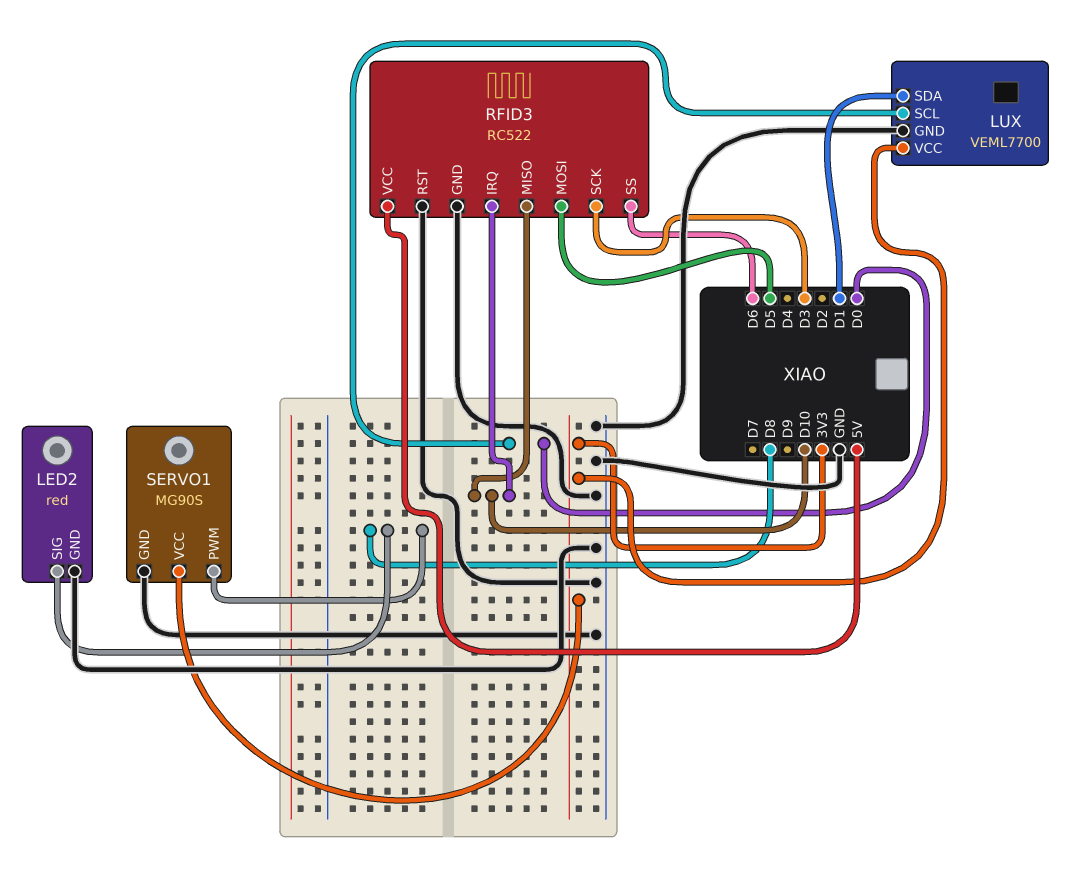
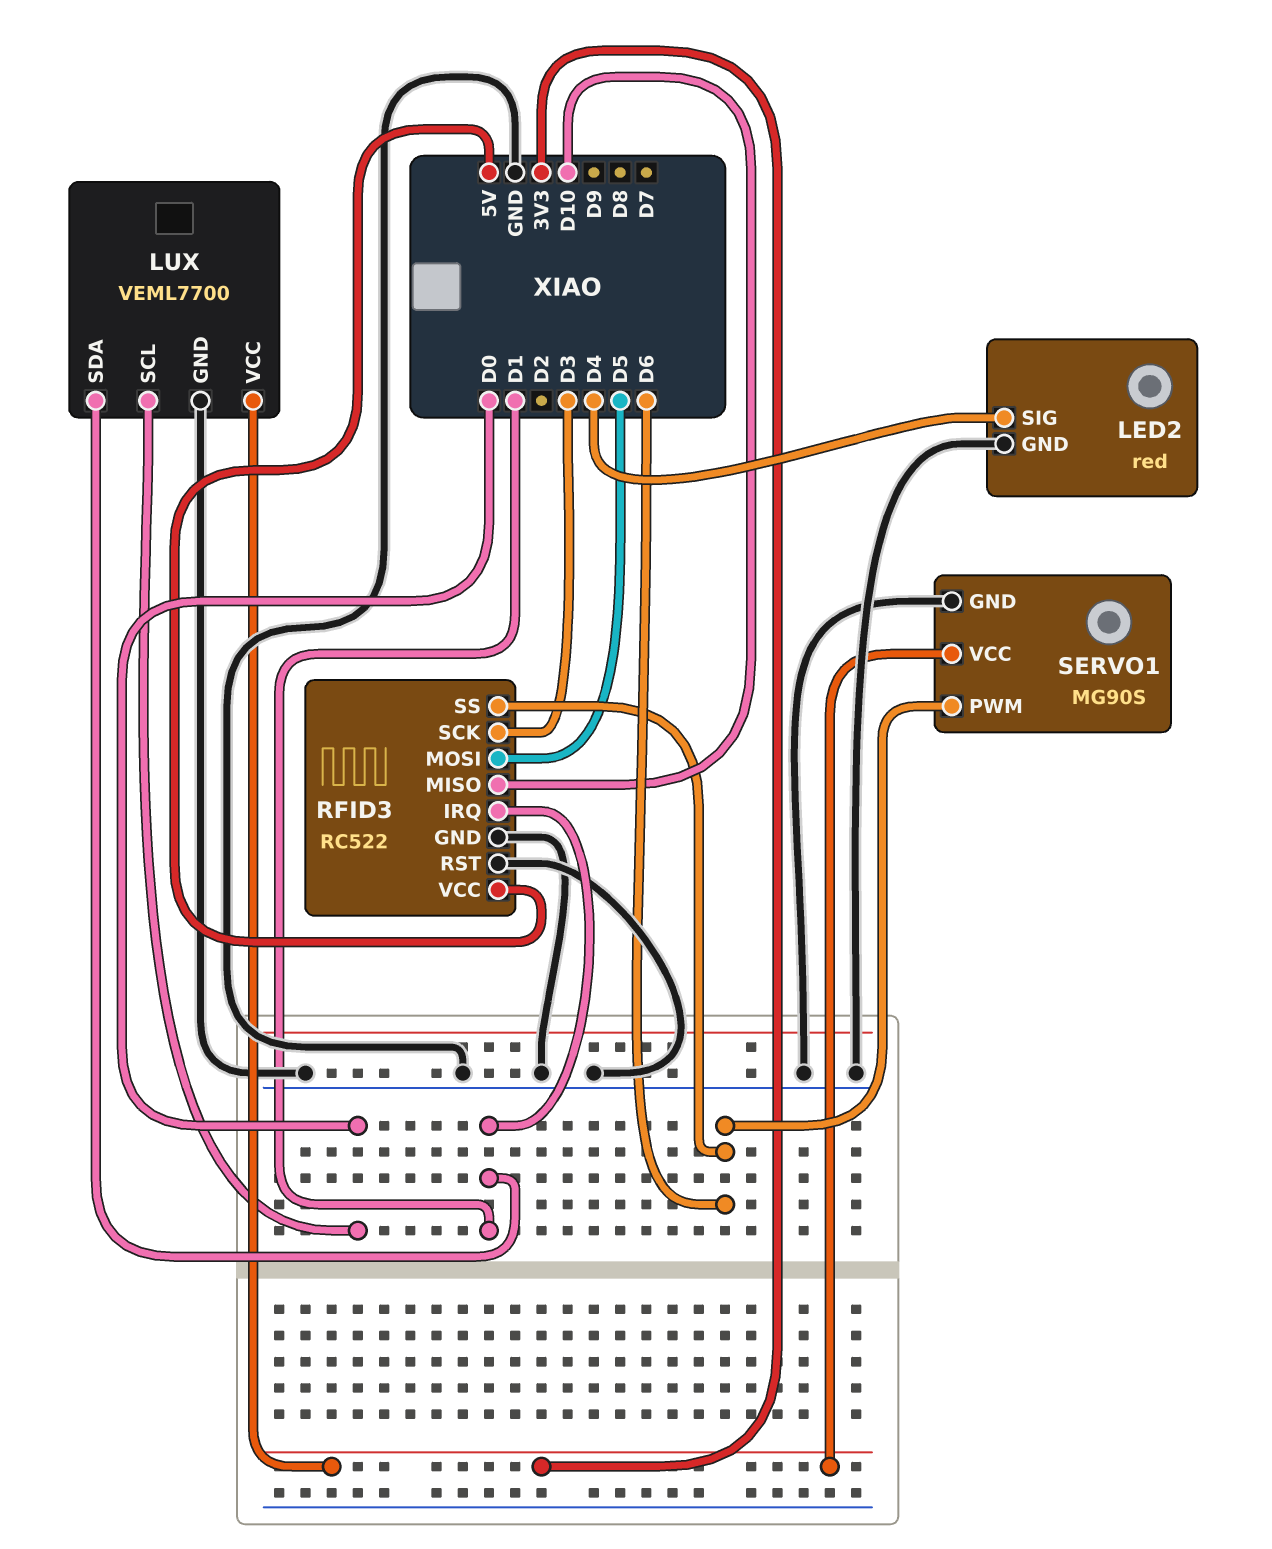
LED2 pin SIG: D8 -> D4
RFID3 pin IRQ: D10 -> D1
SERVO1 pin PWM: D8 -> D6

